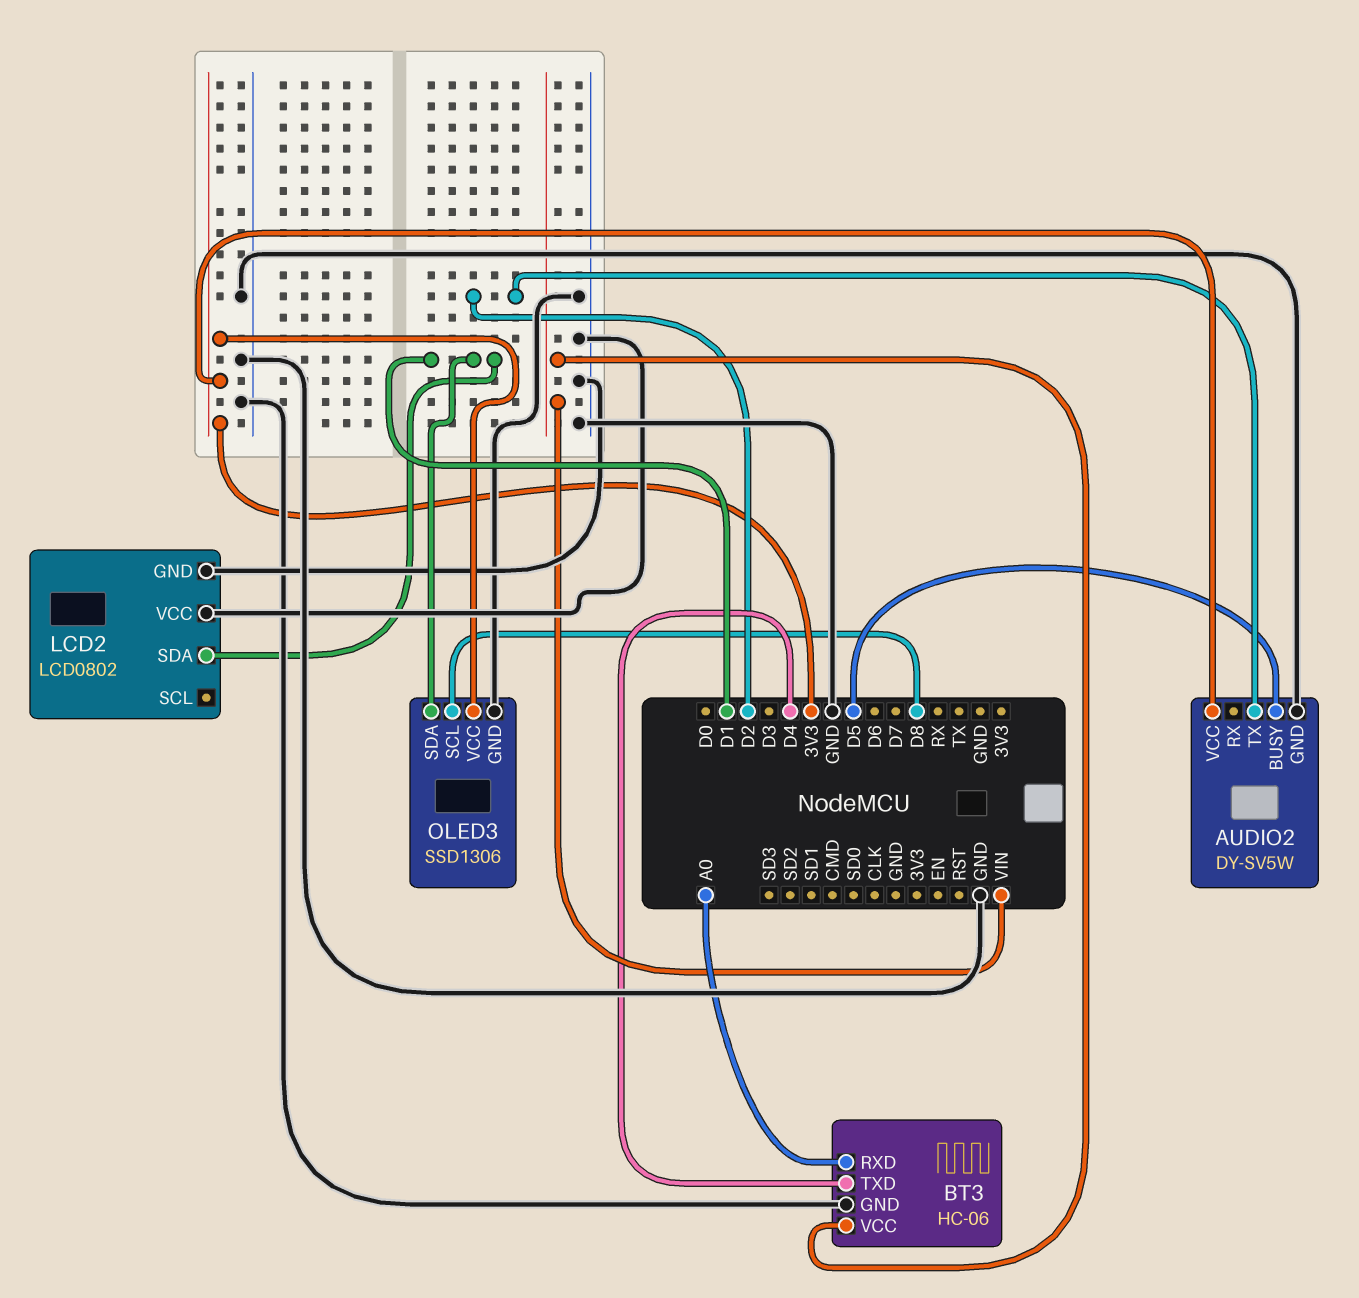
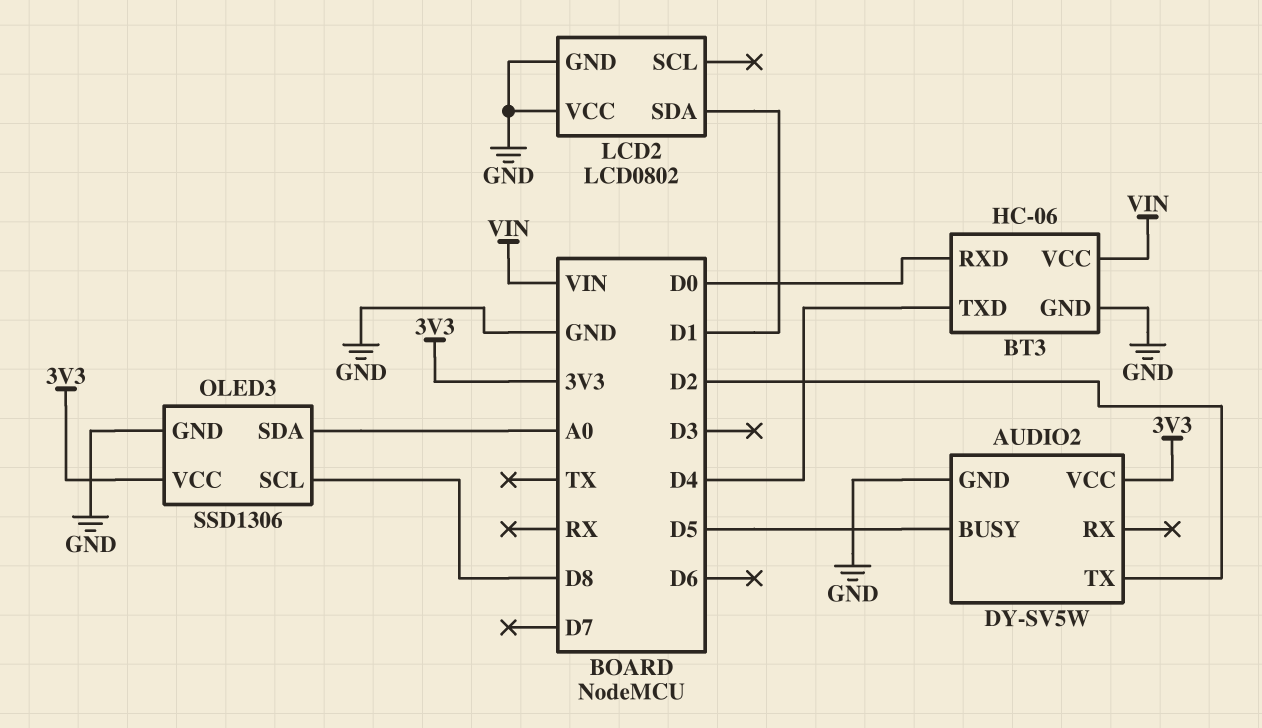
BT3 pin RXD: A0 -> D0
OLED3 pin SDA: D1 -> A0

